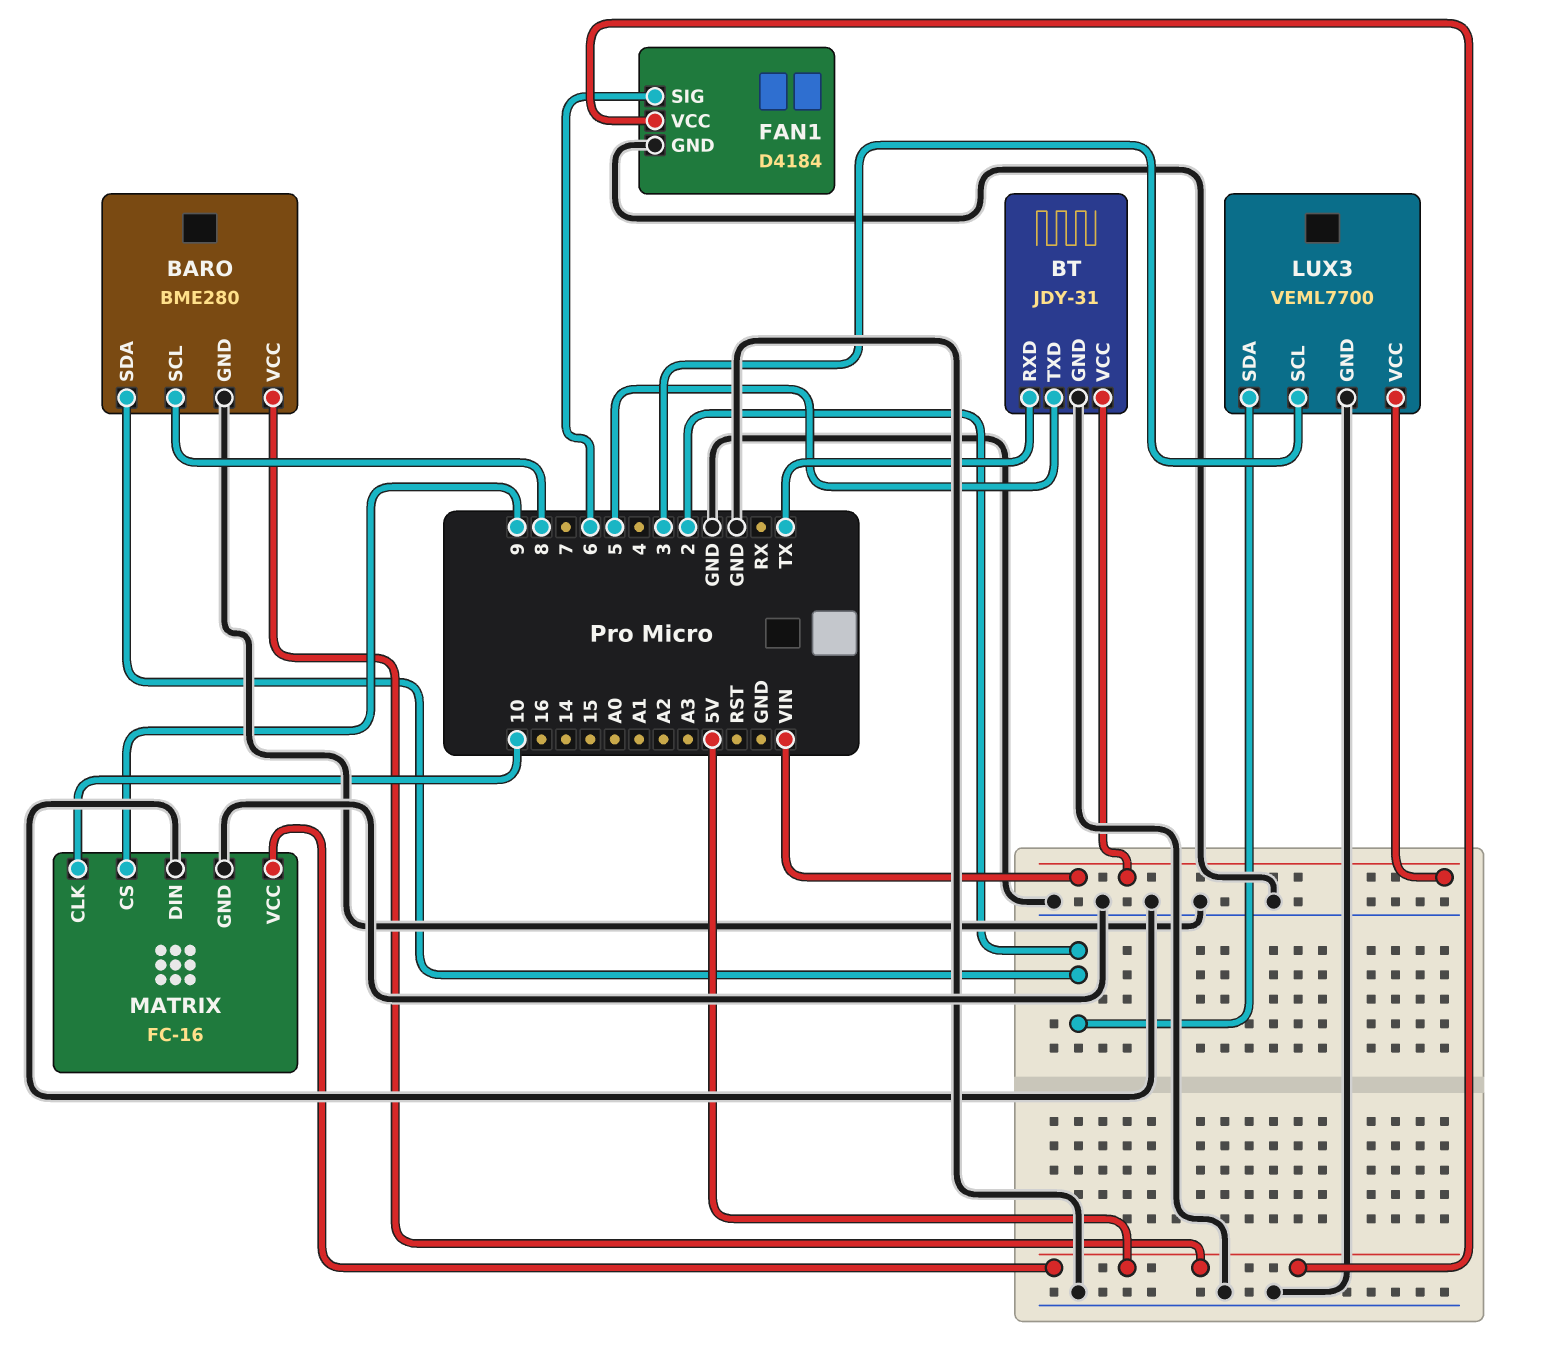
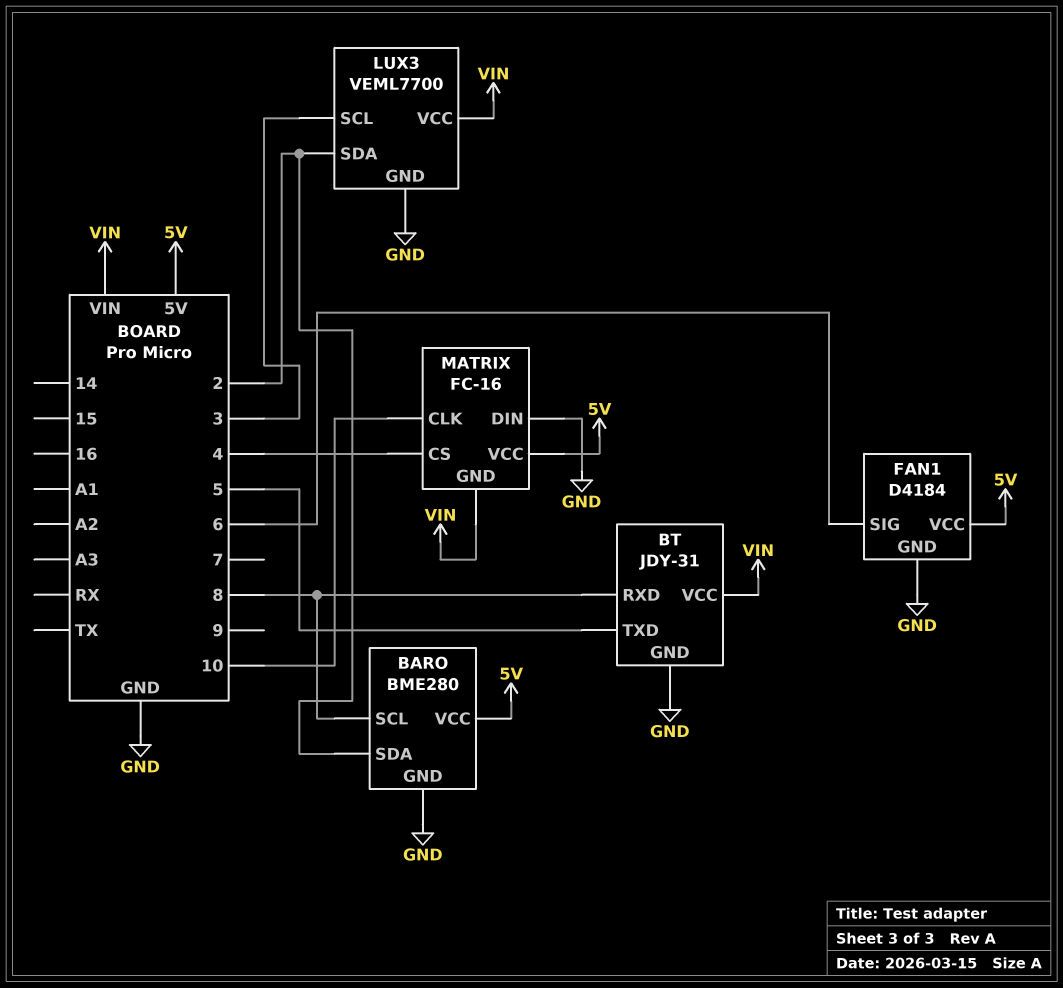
BT pin RXD: TX -> 8
MATRIX pin CS: 9 -> 4
MATRIX pin GND: GND -> VIN

